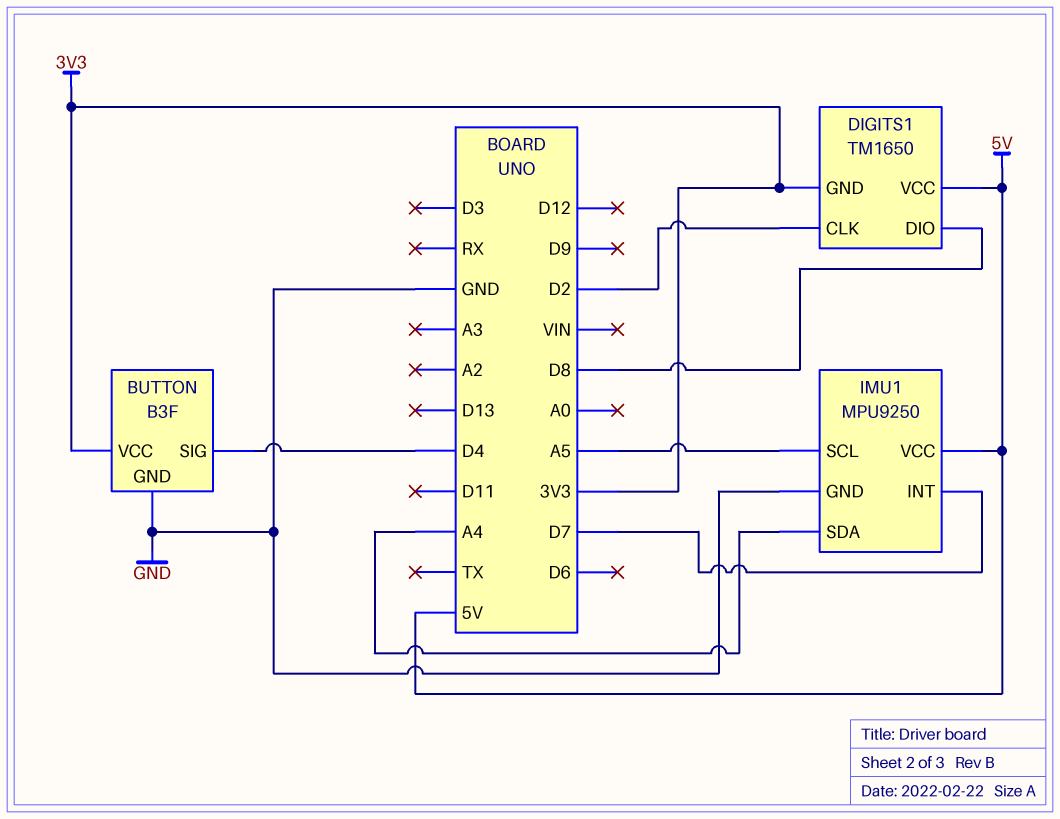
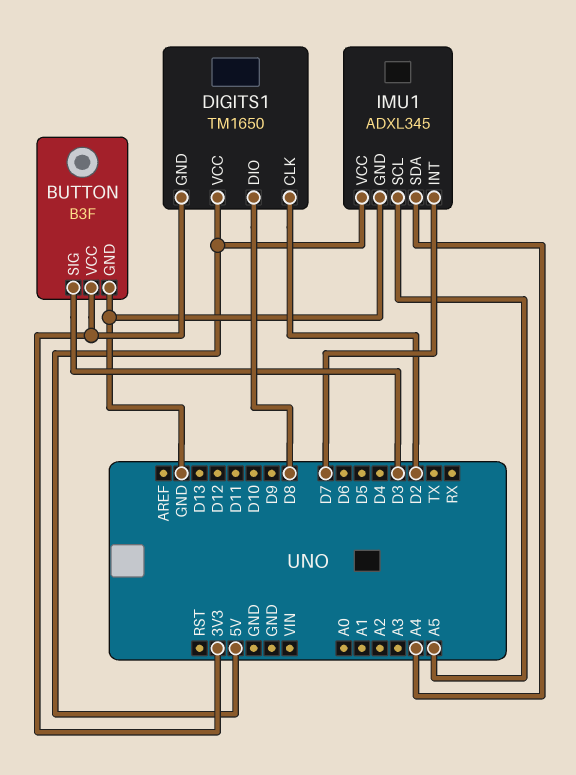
BUTTON pin SIG: D4 -> D3
IMU1: MPU9250 -> ADXL345

